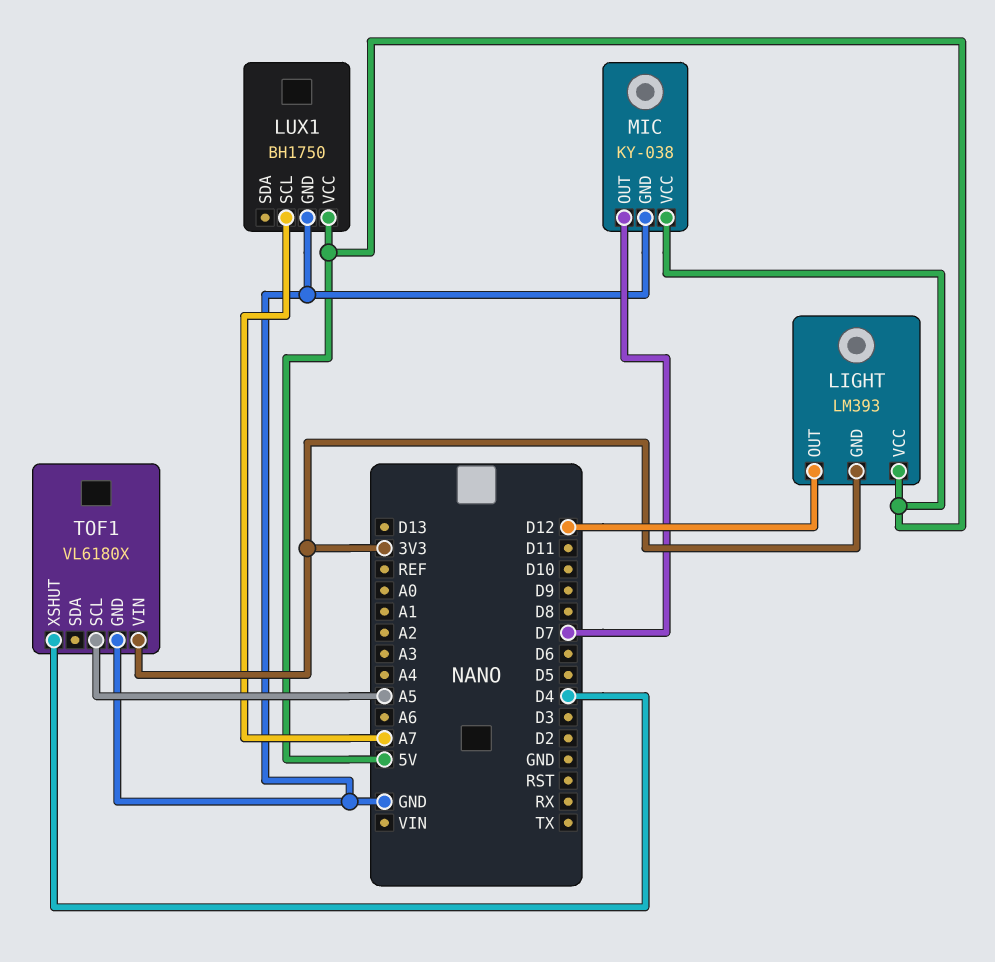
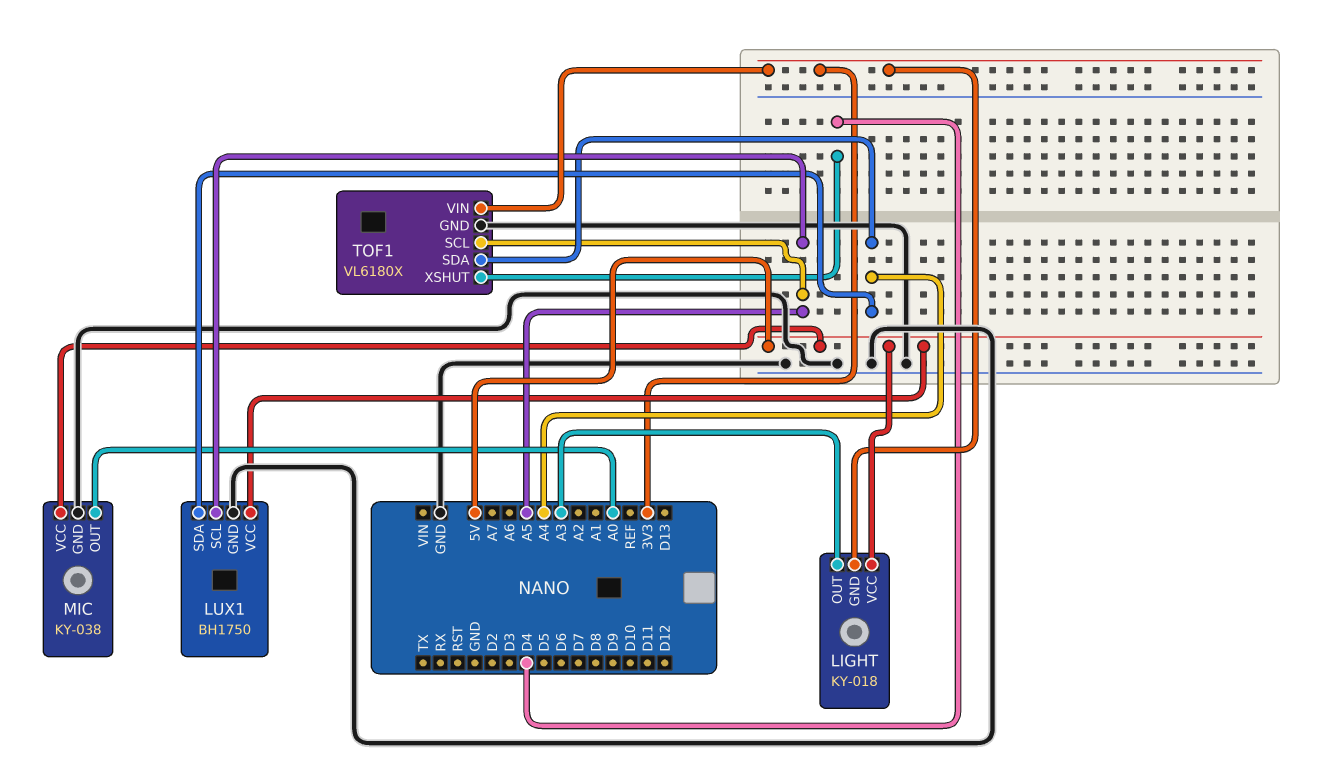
LIGHT: LM393 -> KY-018
LIGHT pin OUT: D12 -> A3
LUX1 pin SCL: A7 -> A5
LUX1 pin SDA: none -> A4
MIC pin OUT: D7 -> A0
TOF1 pin SDA: none -> A4

